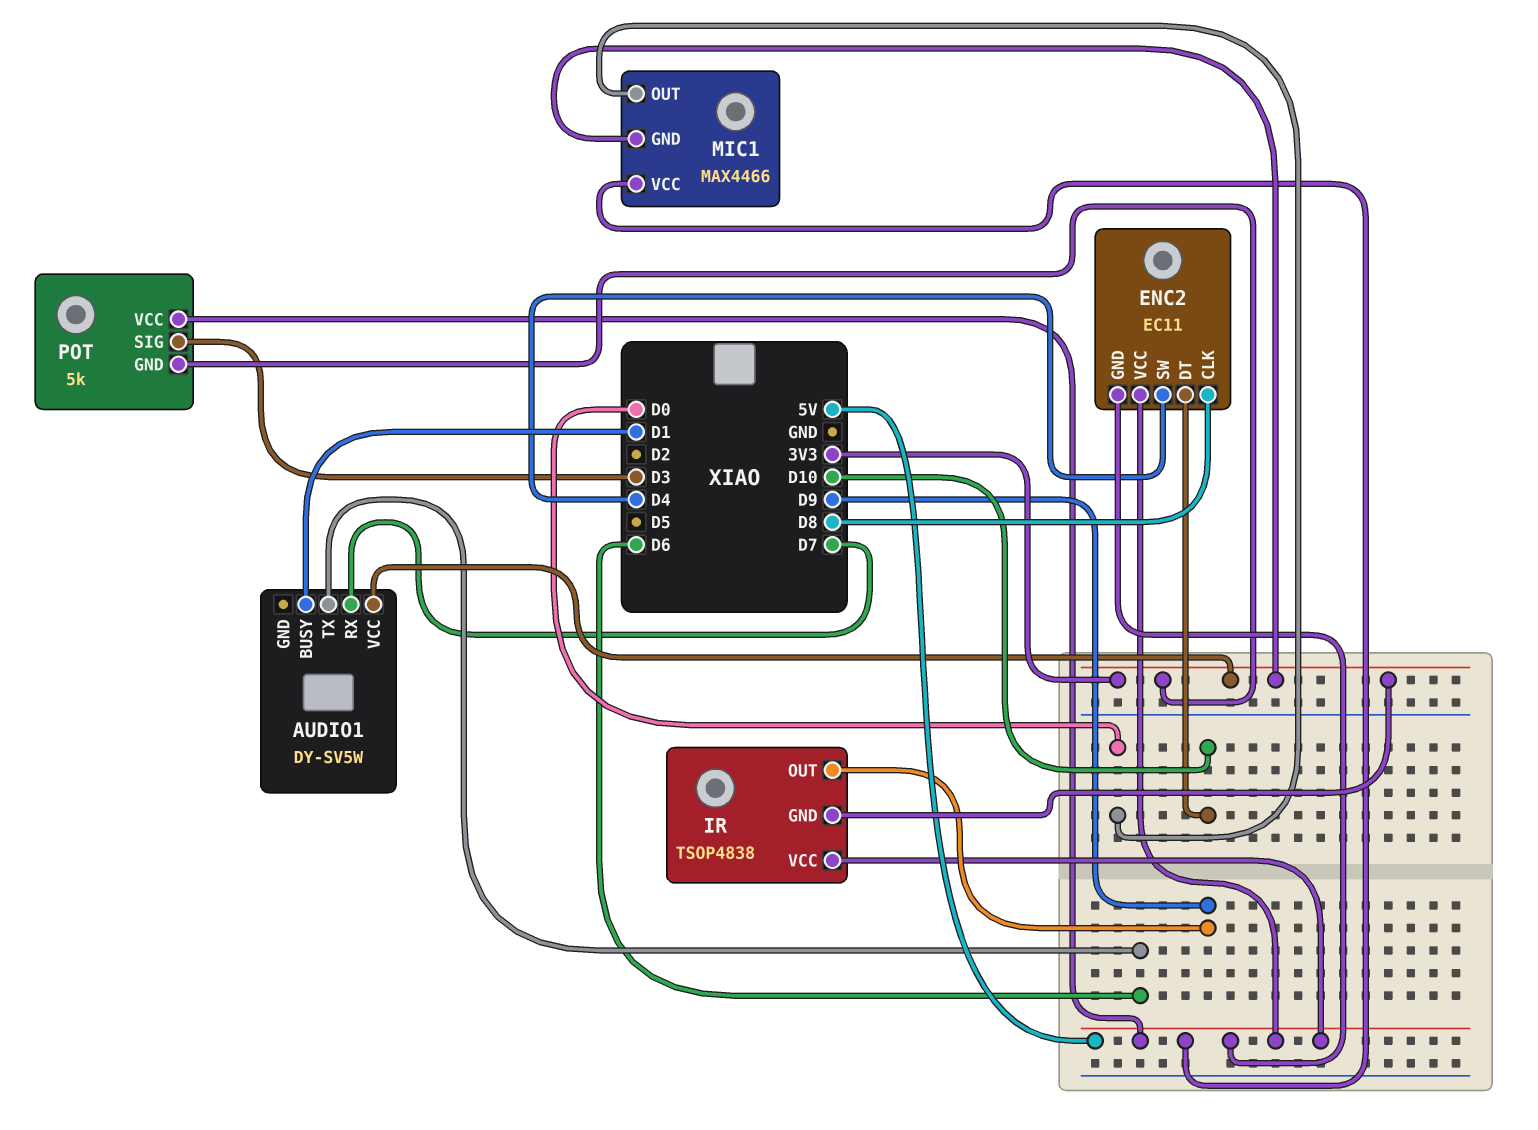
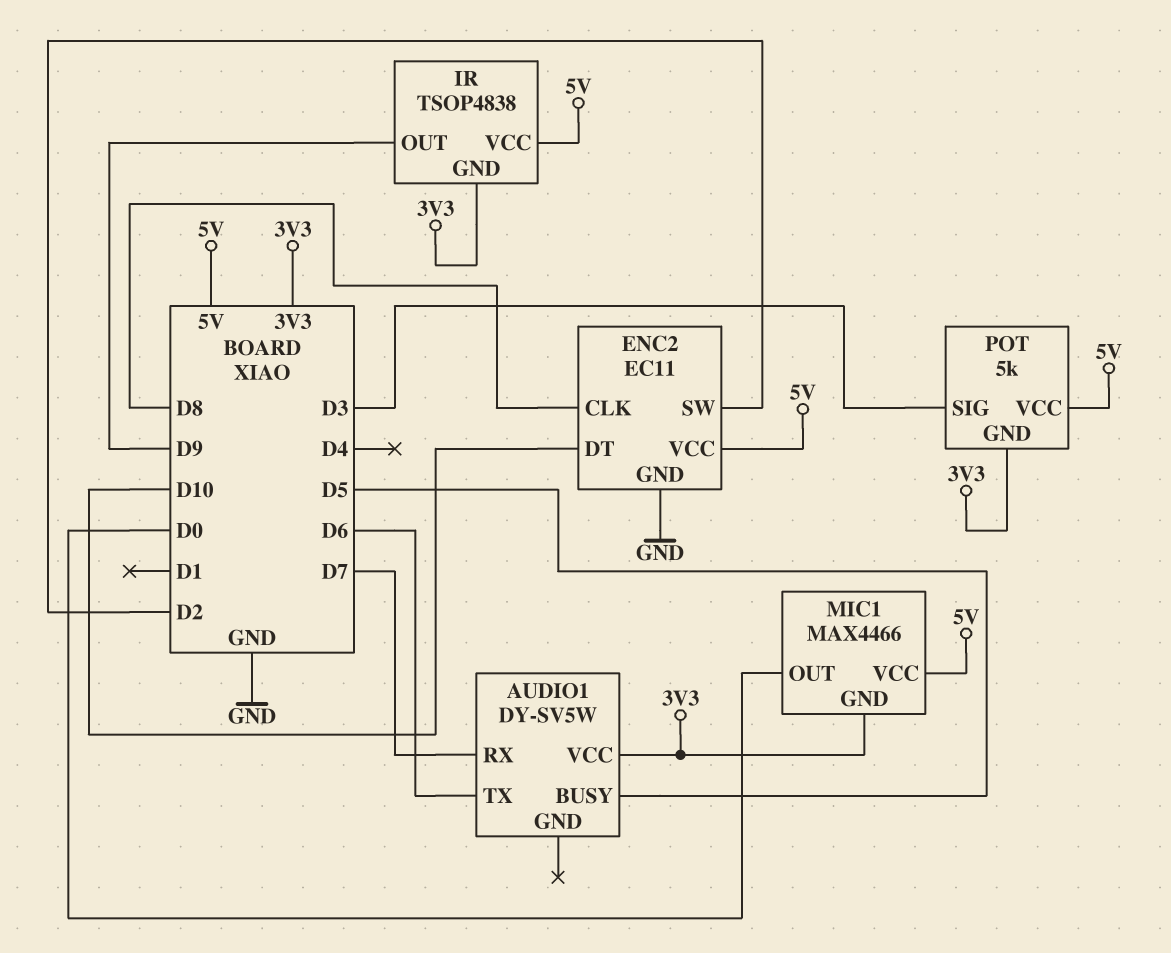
AUDIO1 pin BUSY: D1 -> D5
ENC2 pin GND: 5V -> GND
ENC2 pin SW: D4 -> D2

